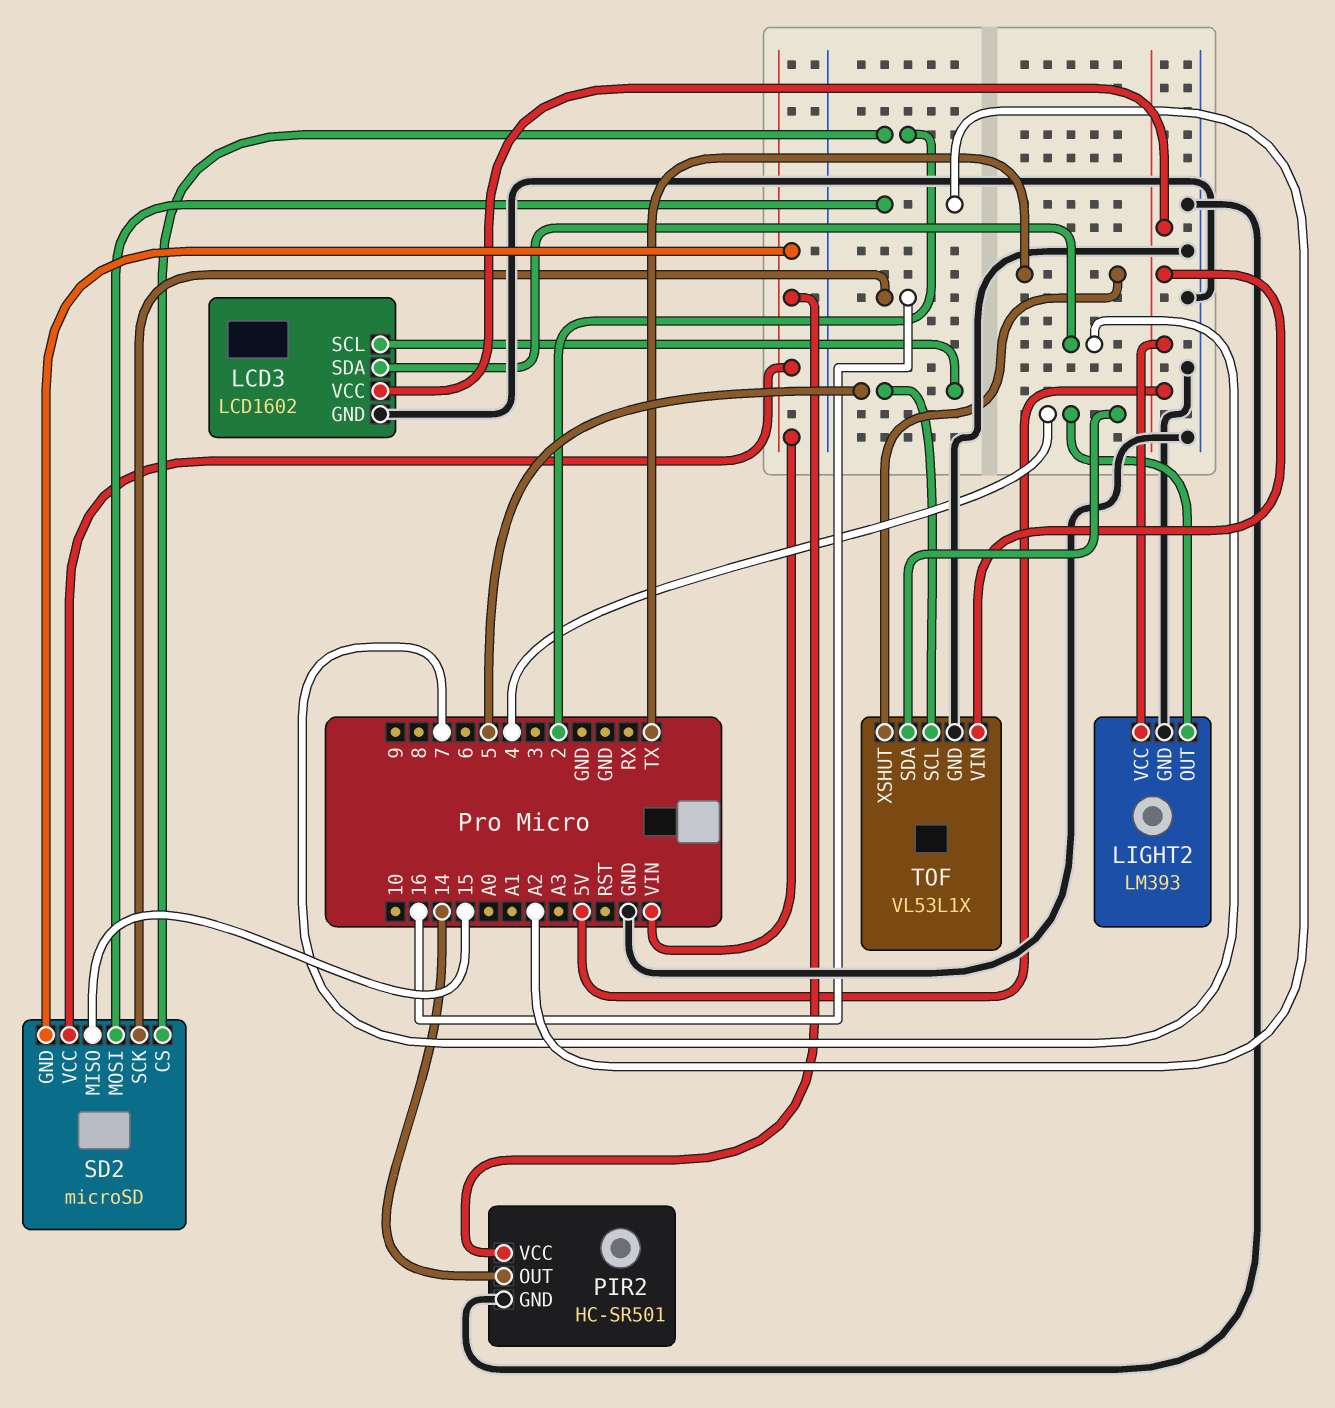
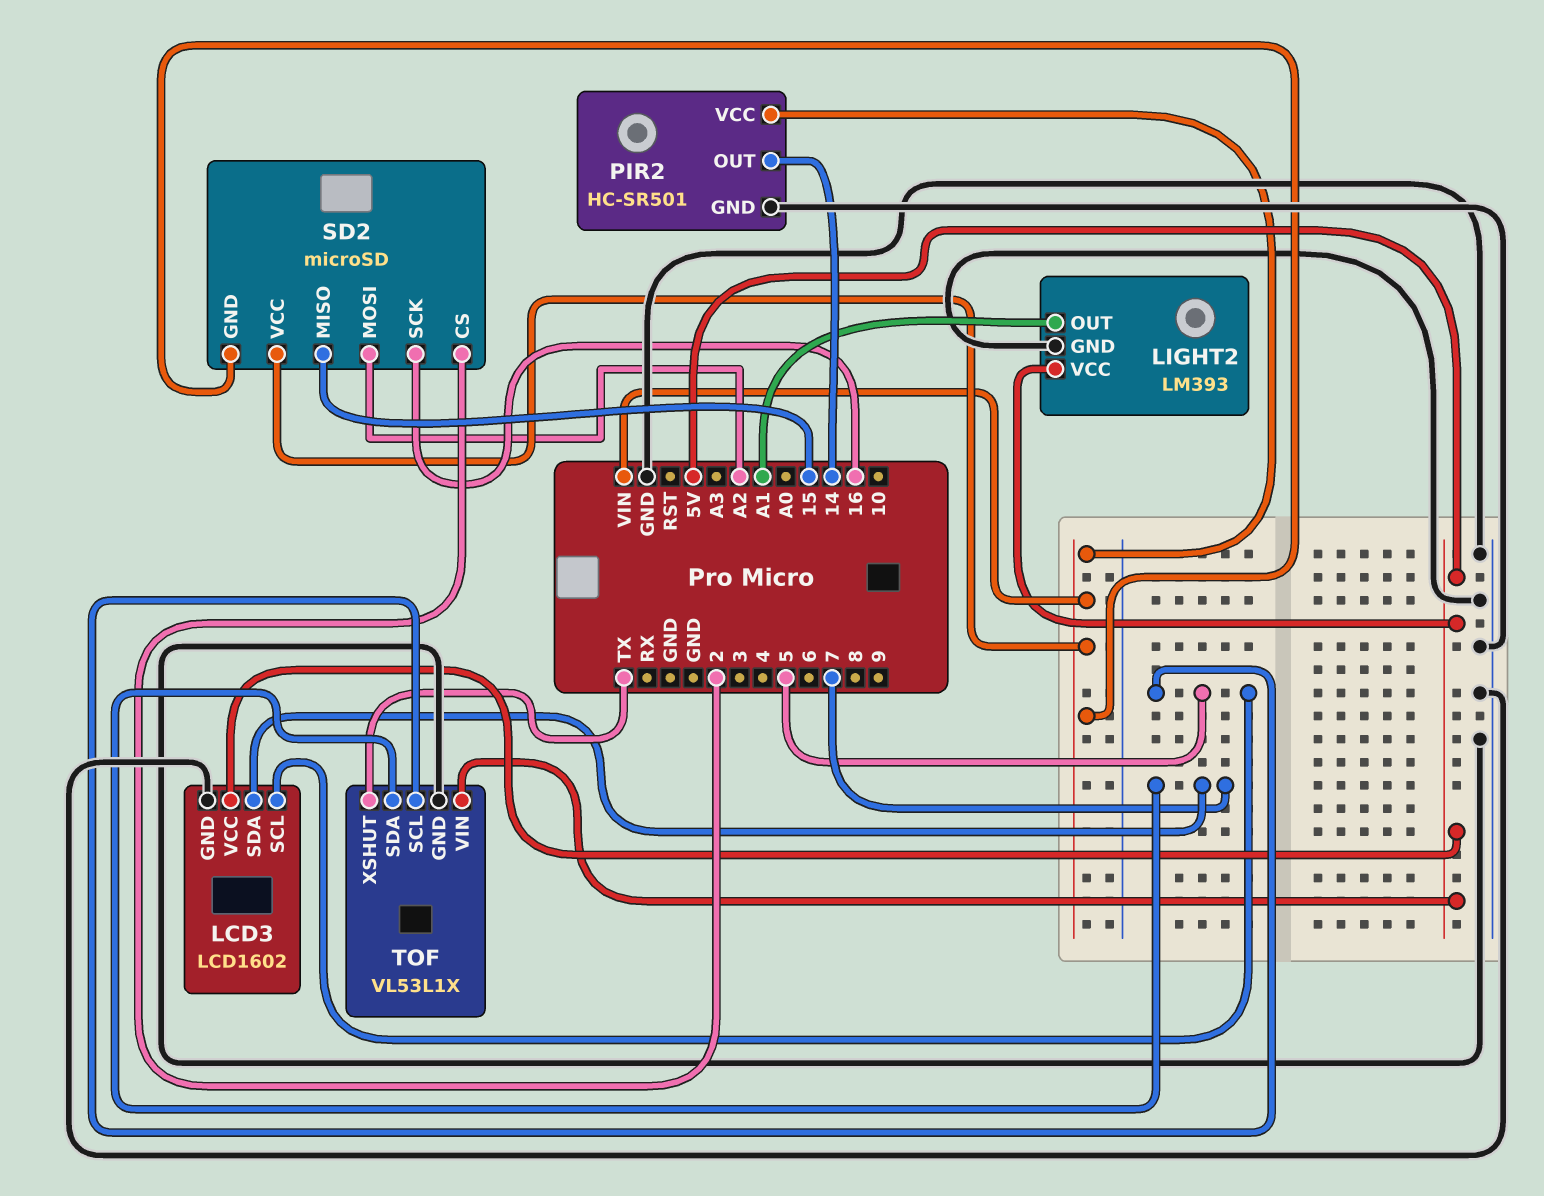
LIGHT2 pin OUT: 4 -> A1
TOF pin SDA: 4 -> 7

